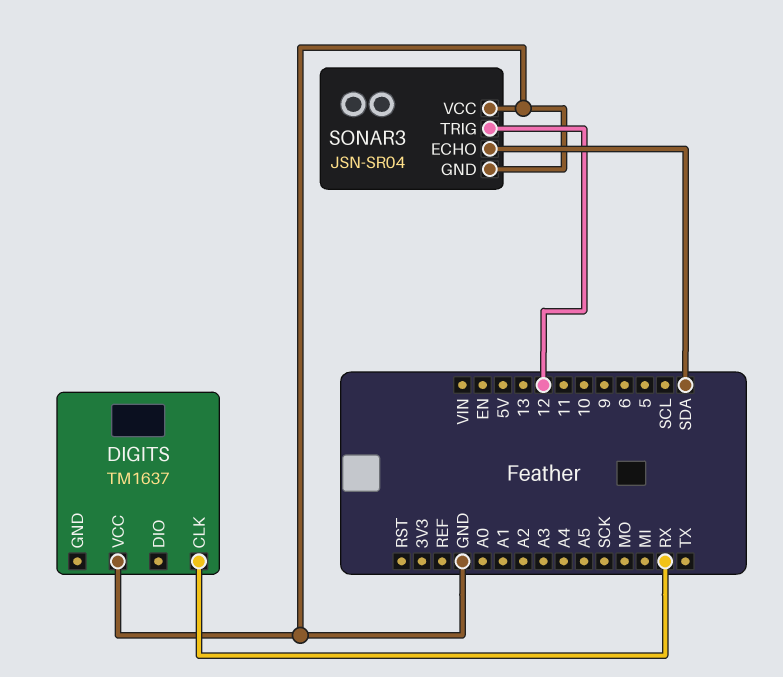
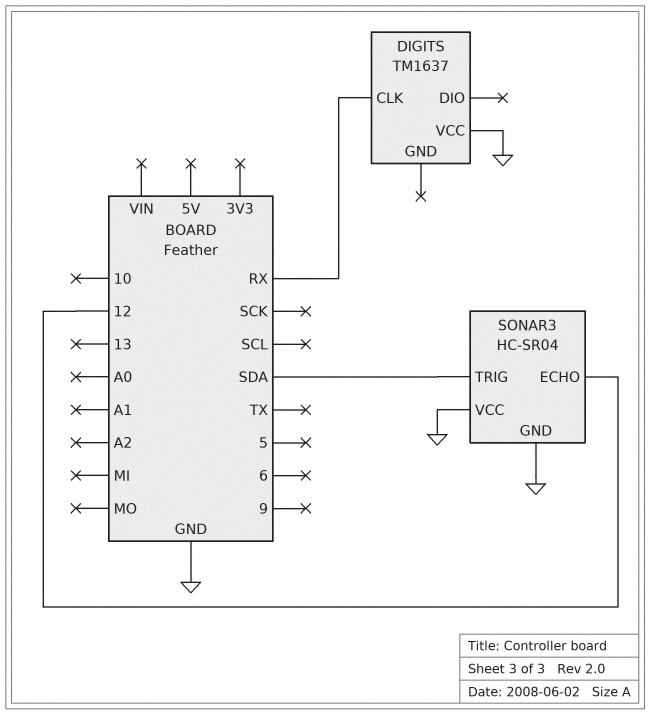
SONAR3: JSN-SR04 -> HC-SR04
SONAR3 pin ECHO: SDA -> 12
SONAR3 pin TRIG: 12 -> SDA

